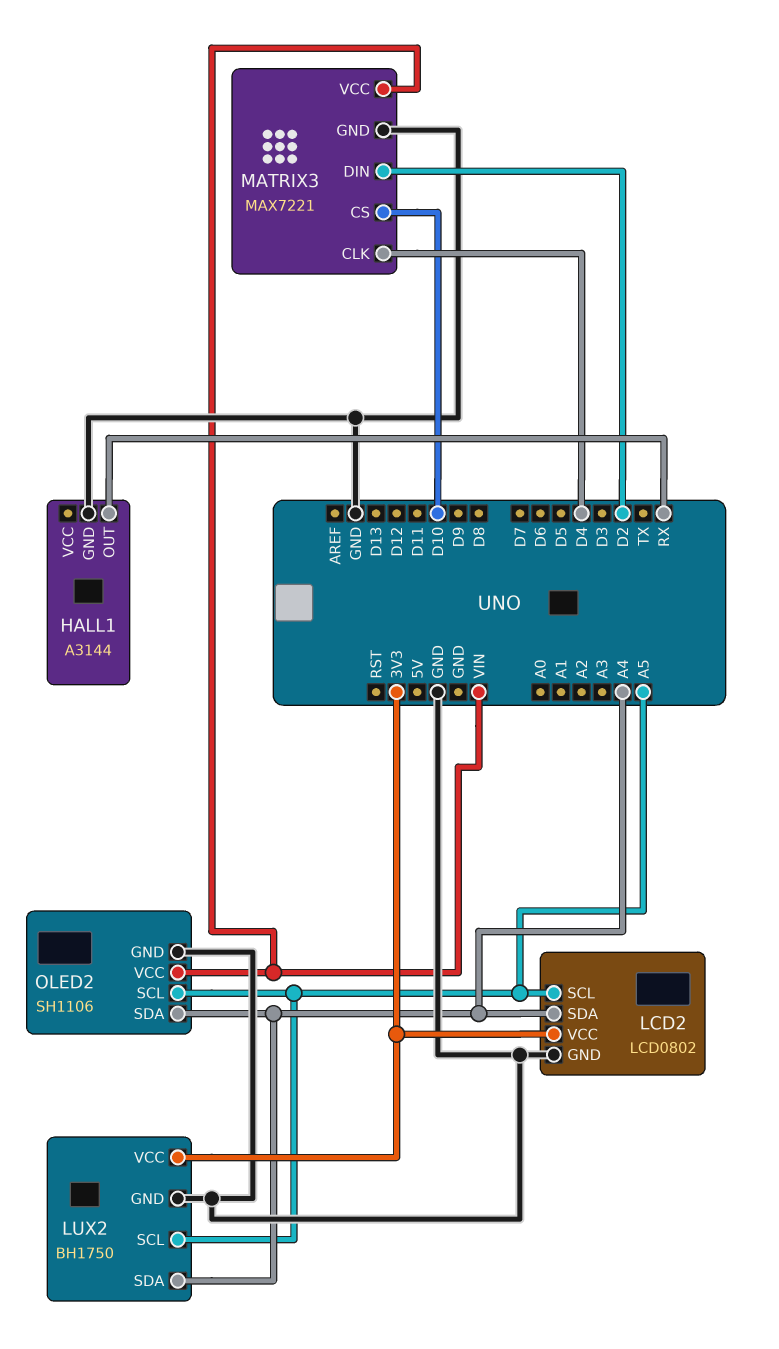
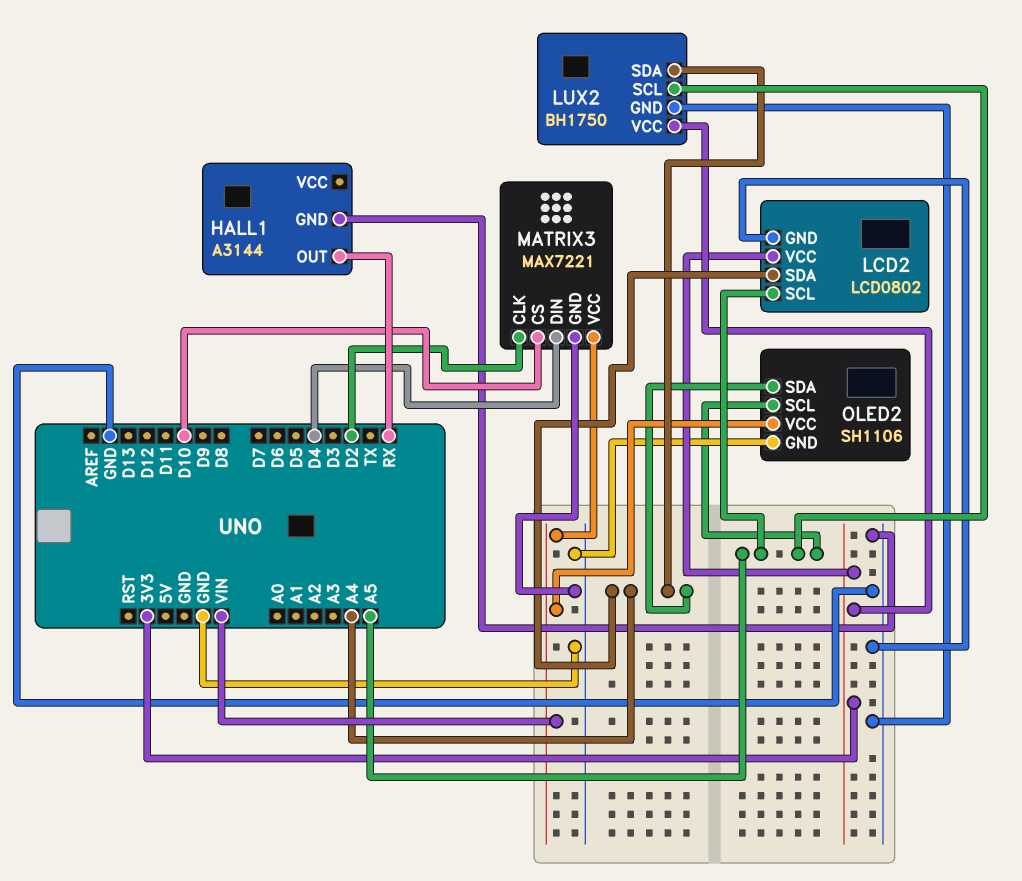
MATRIX3 pin CLK: D4 -> D2
MATRIX3 pin DIN: D2 -> D4

